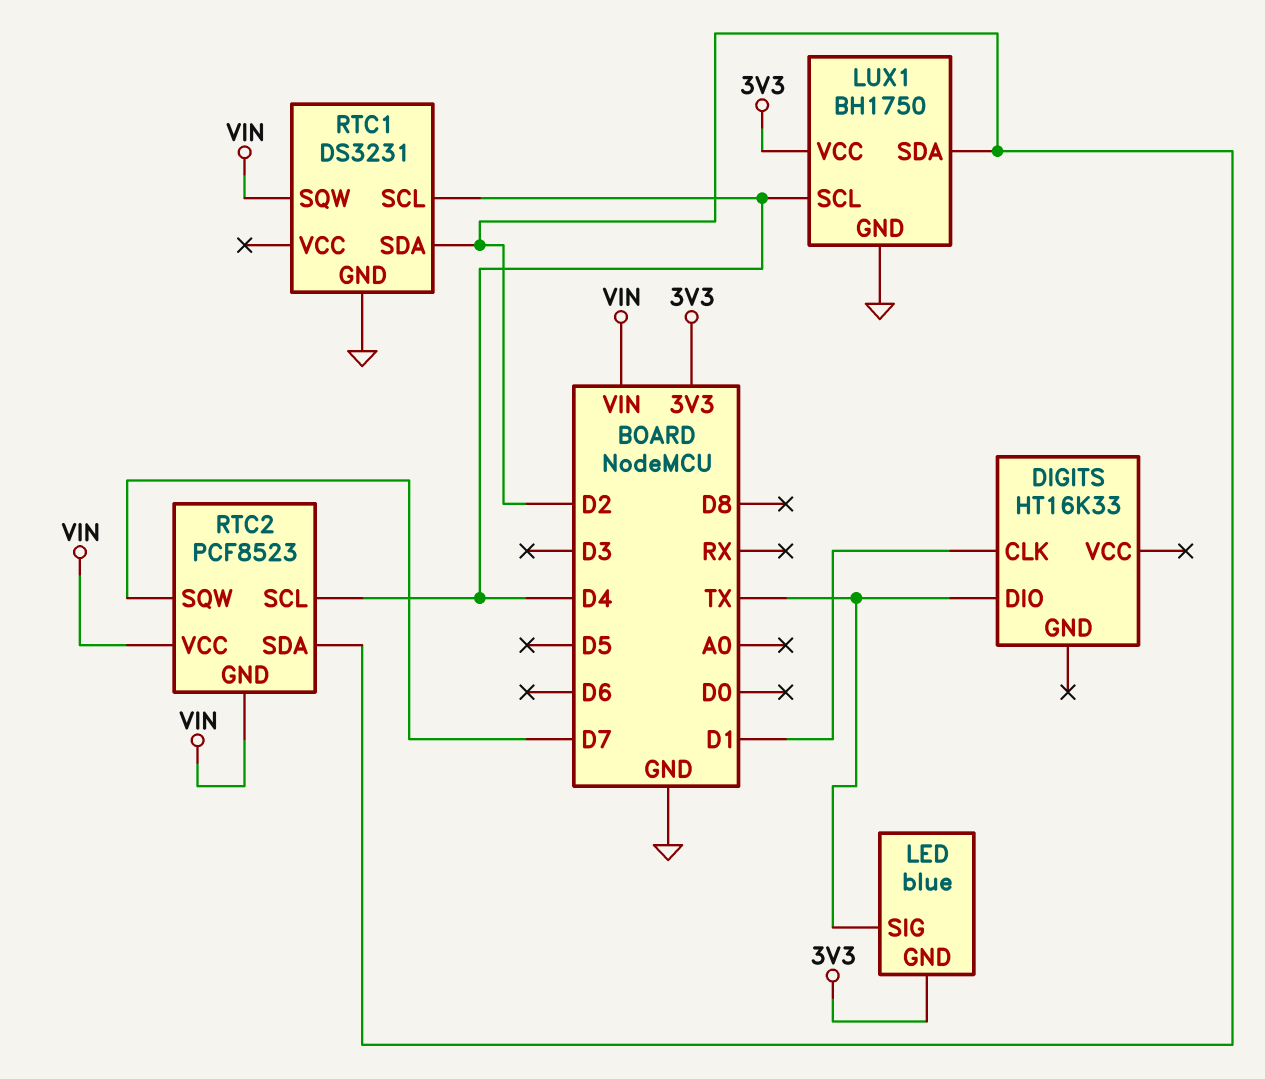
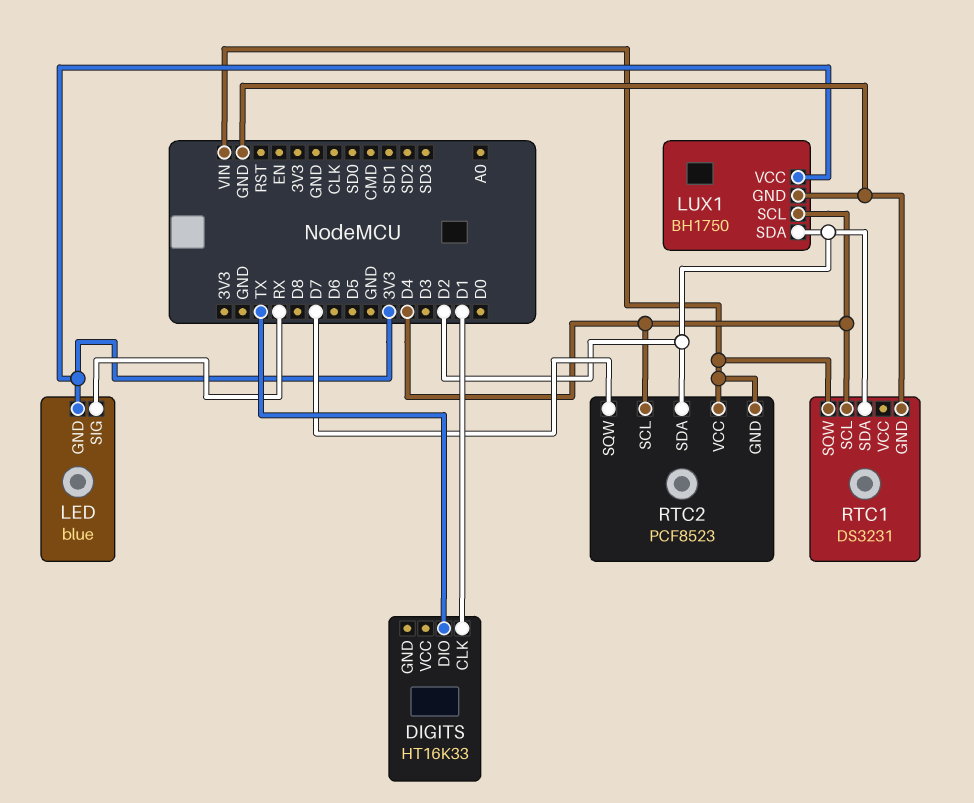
LED pin SIG: TX -> RX

